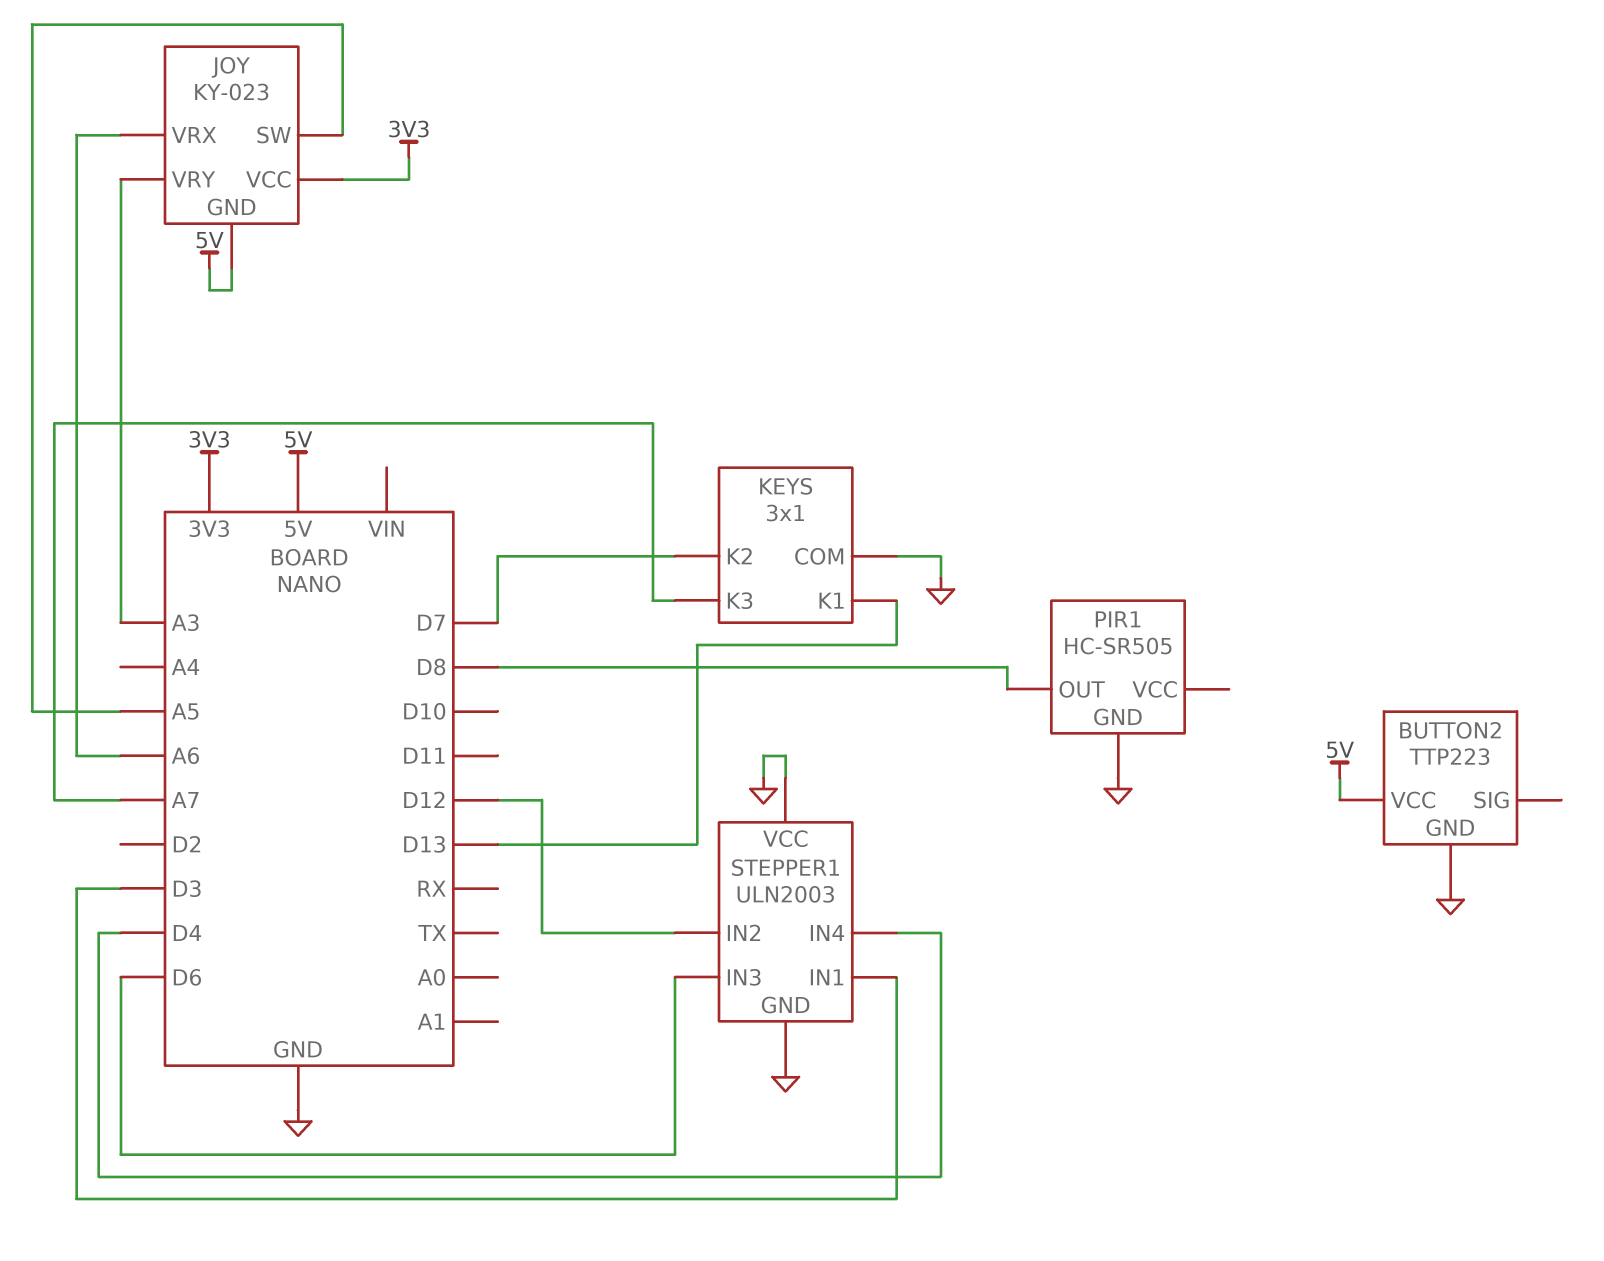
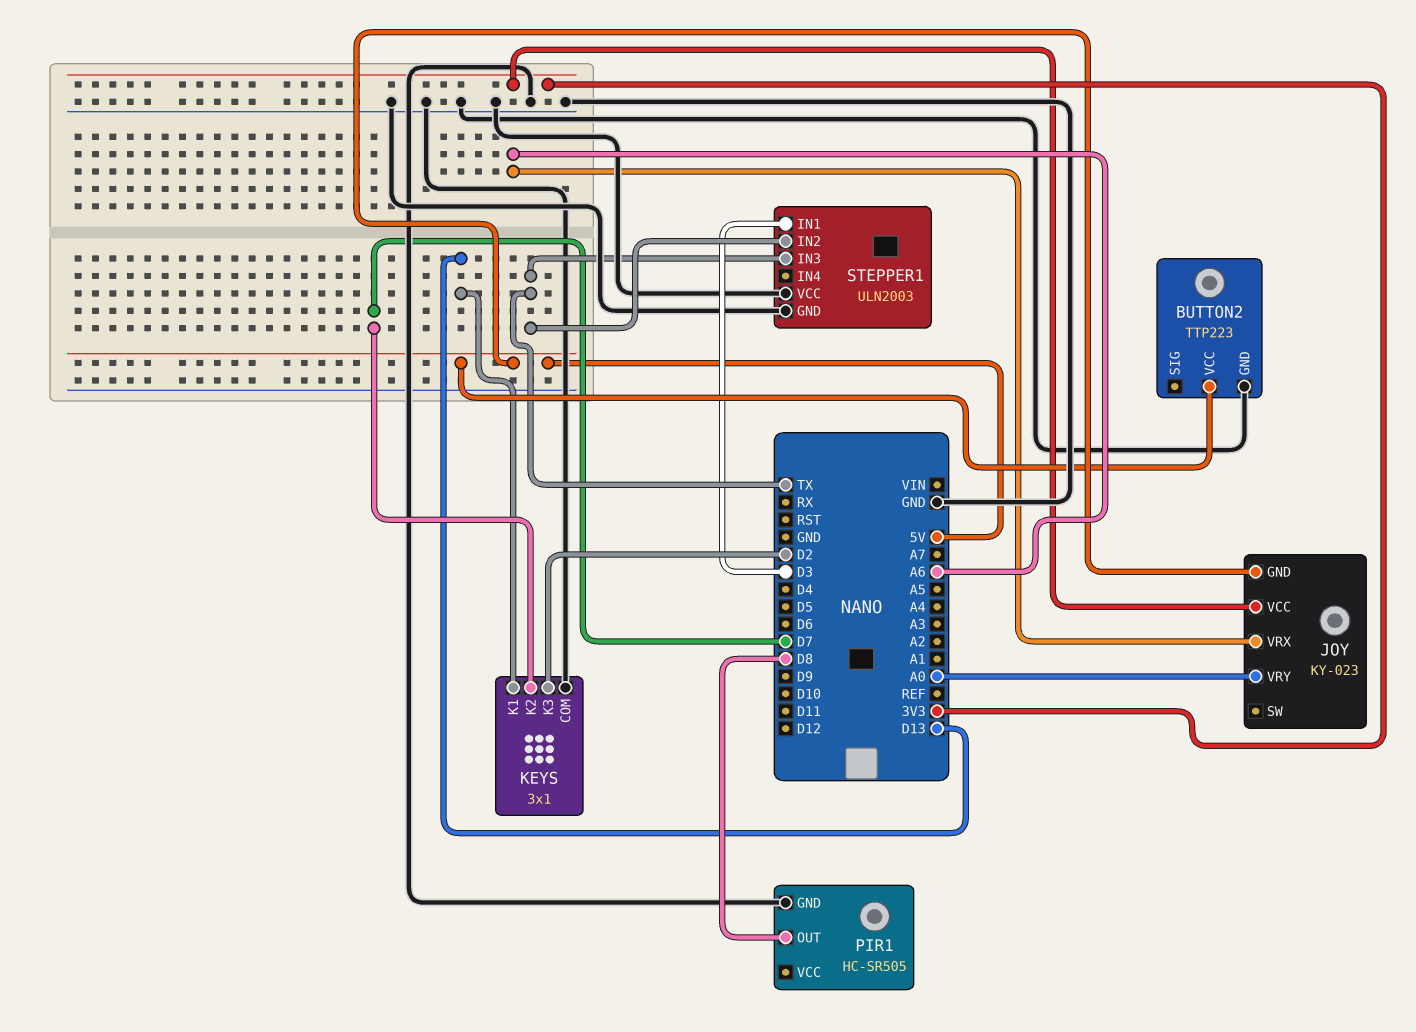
JOY pin SW: A5 -> none
JOY pin VRY: A3 -> A0
KEYS pin K3: A7 -> D2
STEPPER1 pin IN2: D12 -> TX
STEPPER1 pin IN3: D6 -> TX
STEPPER1 pin IN4: D4 -> none

